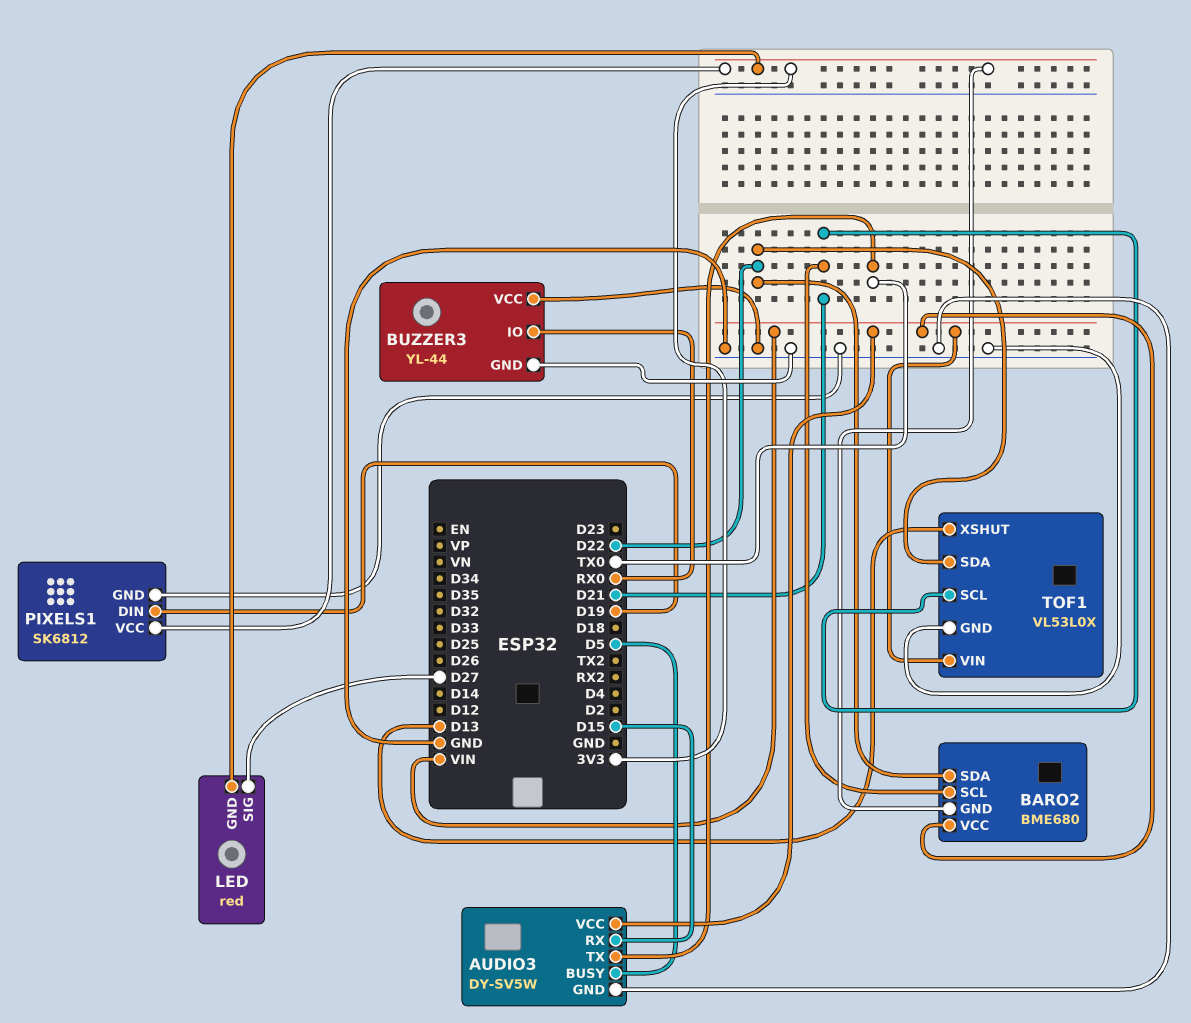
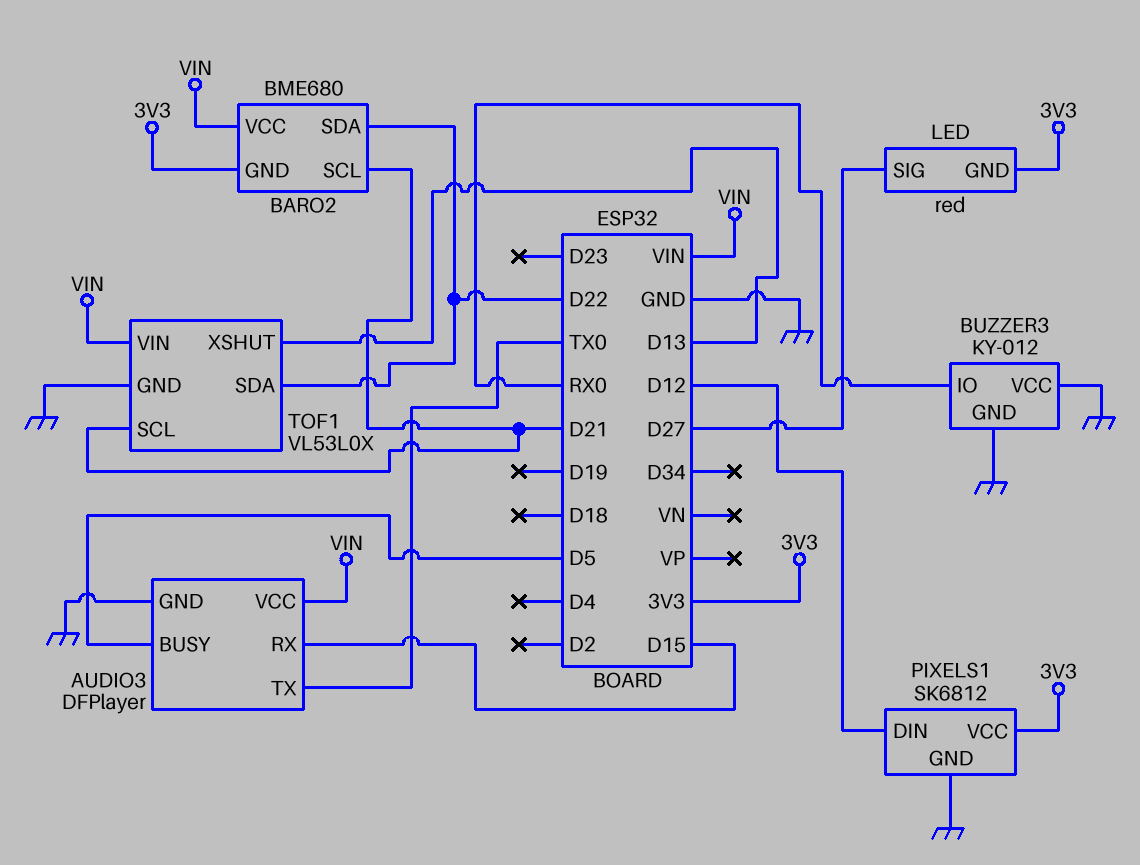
AUDIO3: DY-SV5W -> DFPlayer
BUZZER3: YL-44 -> KY-012
PIXELS1 pin DIN: D19 -> D12

